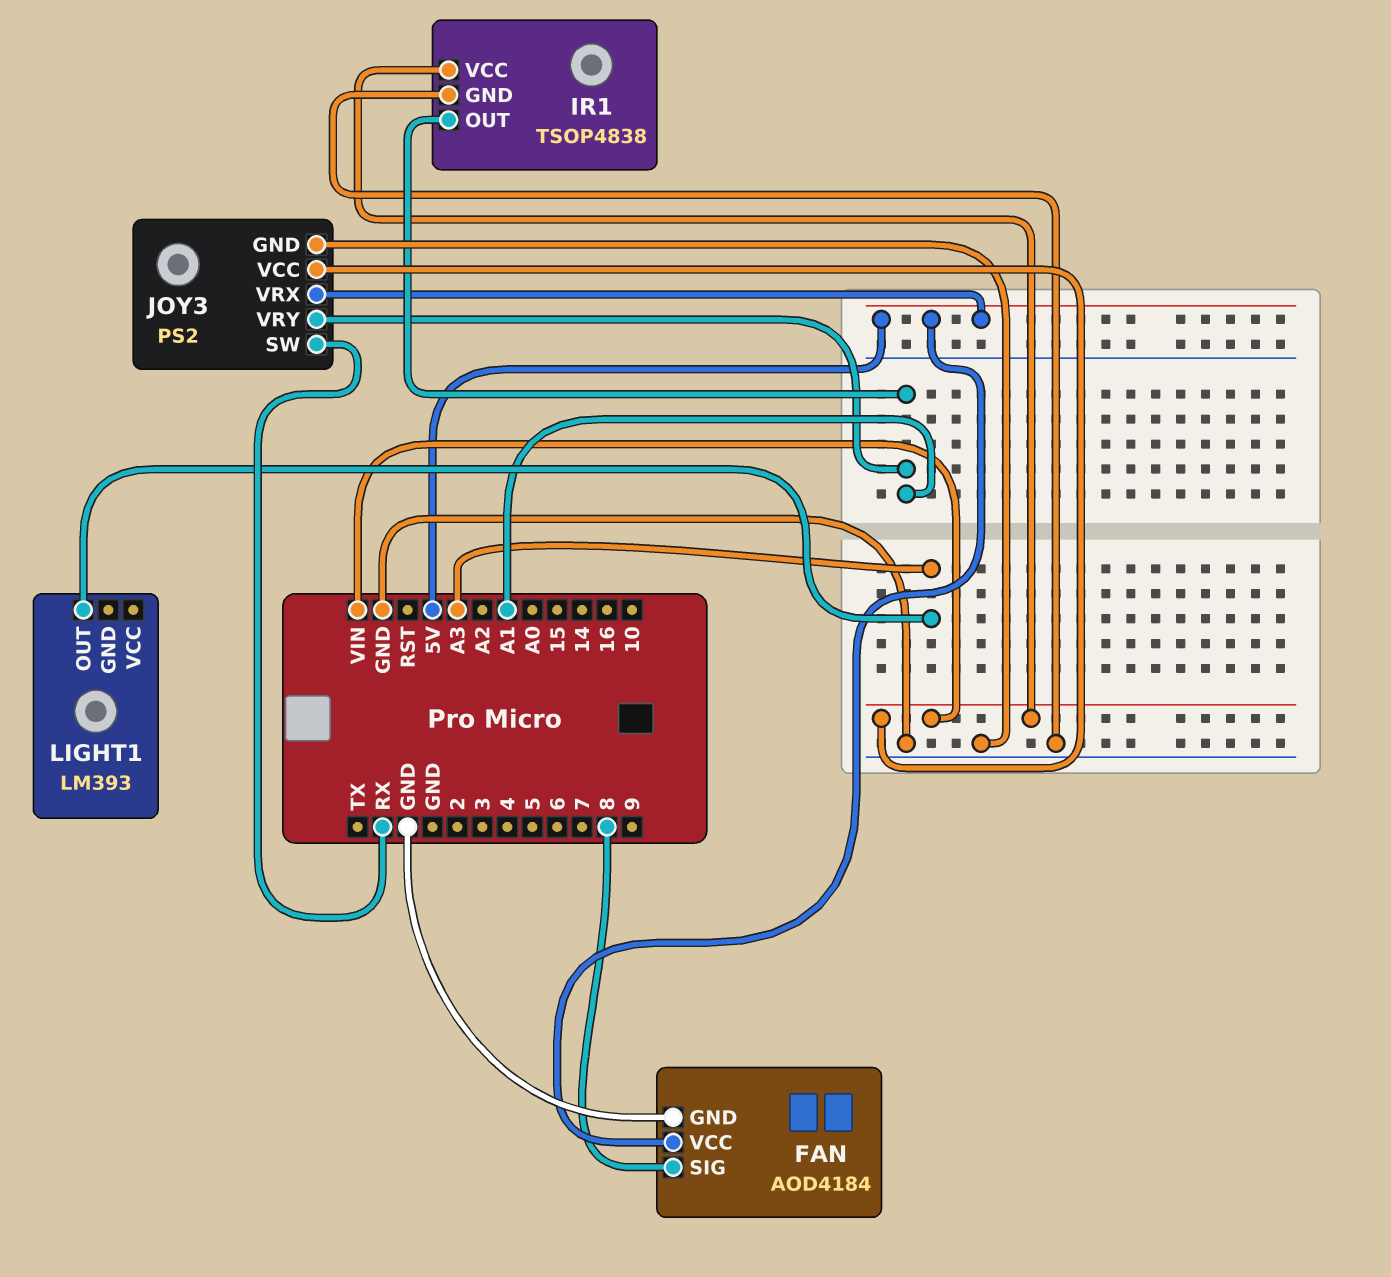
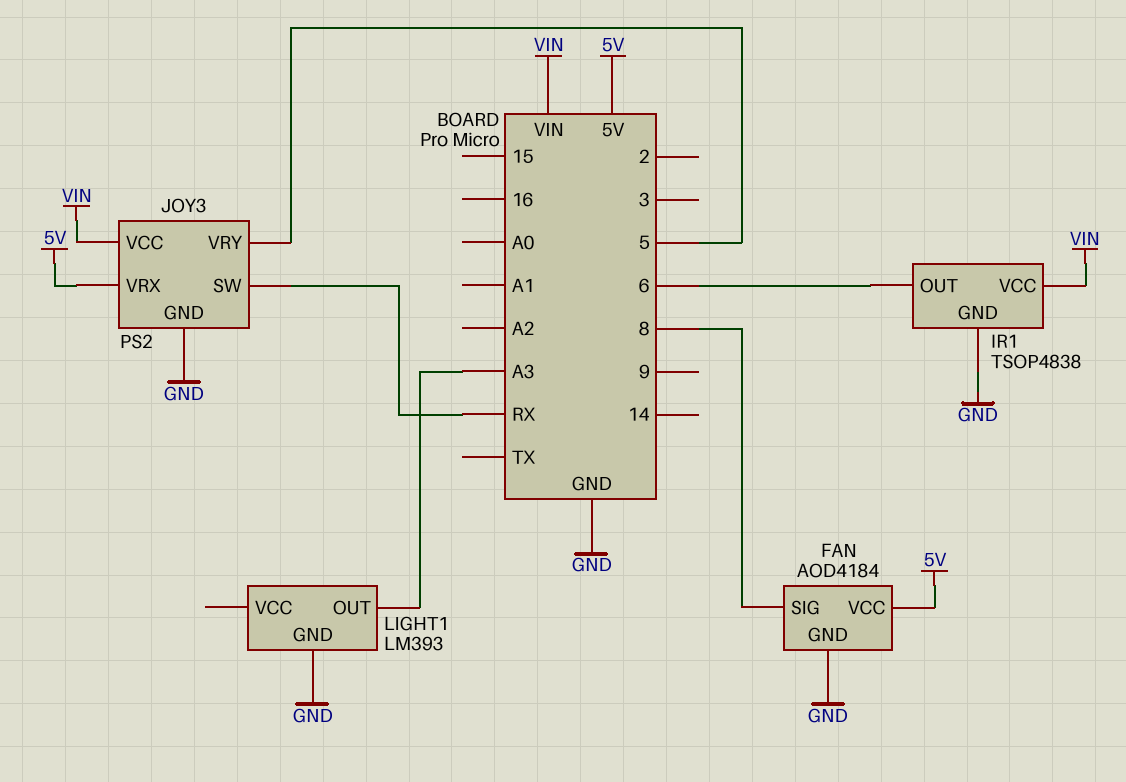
IR1 pin OUT: A1 -> 6
JOY3 pin VRY: A1 -> 5
LIGHT1 pin GND: none -> GND

